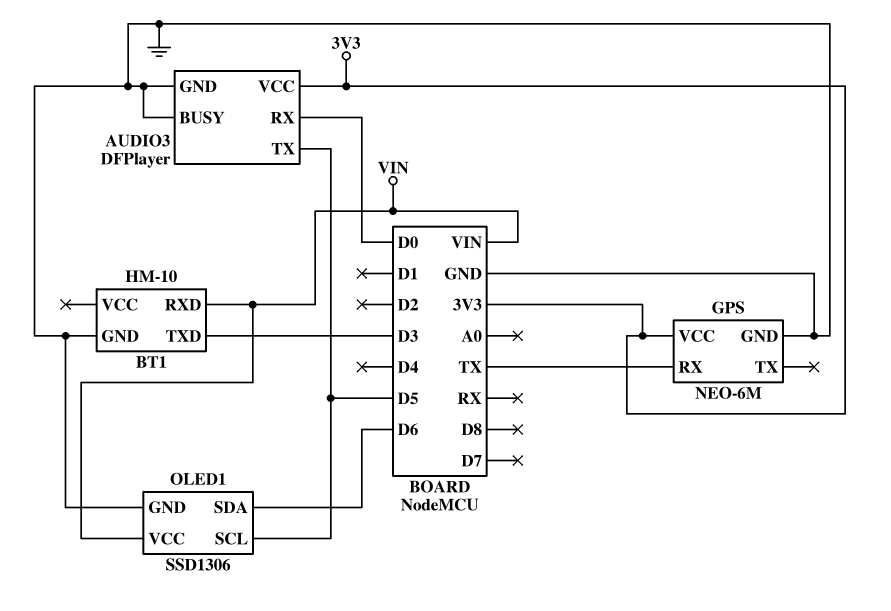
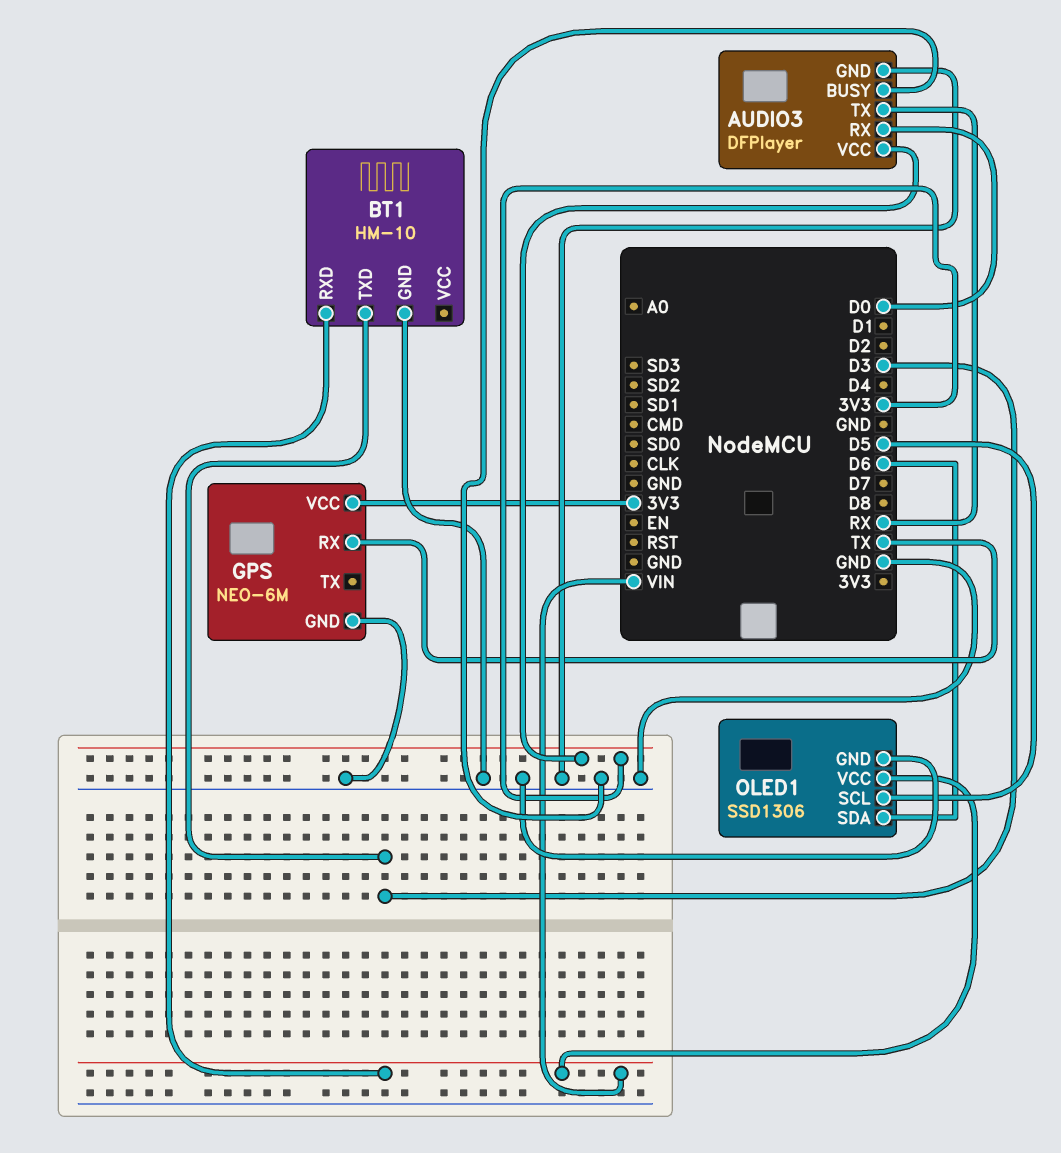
AUDIO3 pin TX: D5 -> RX

